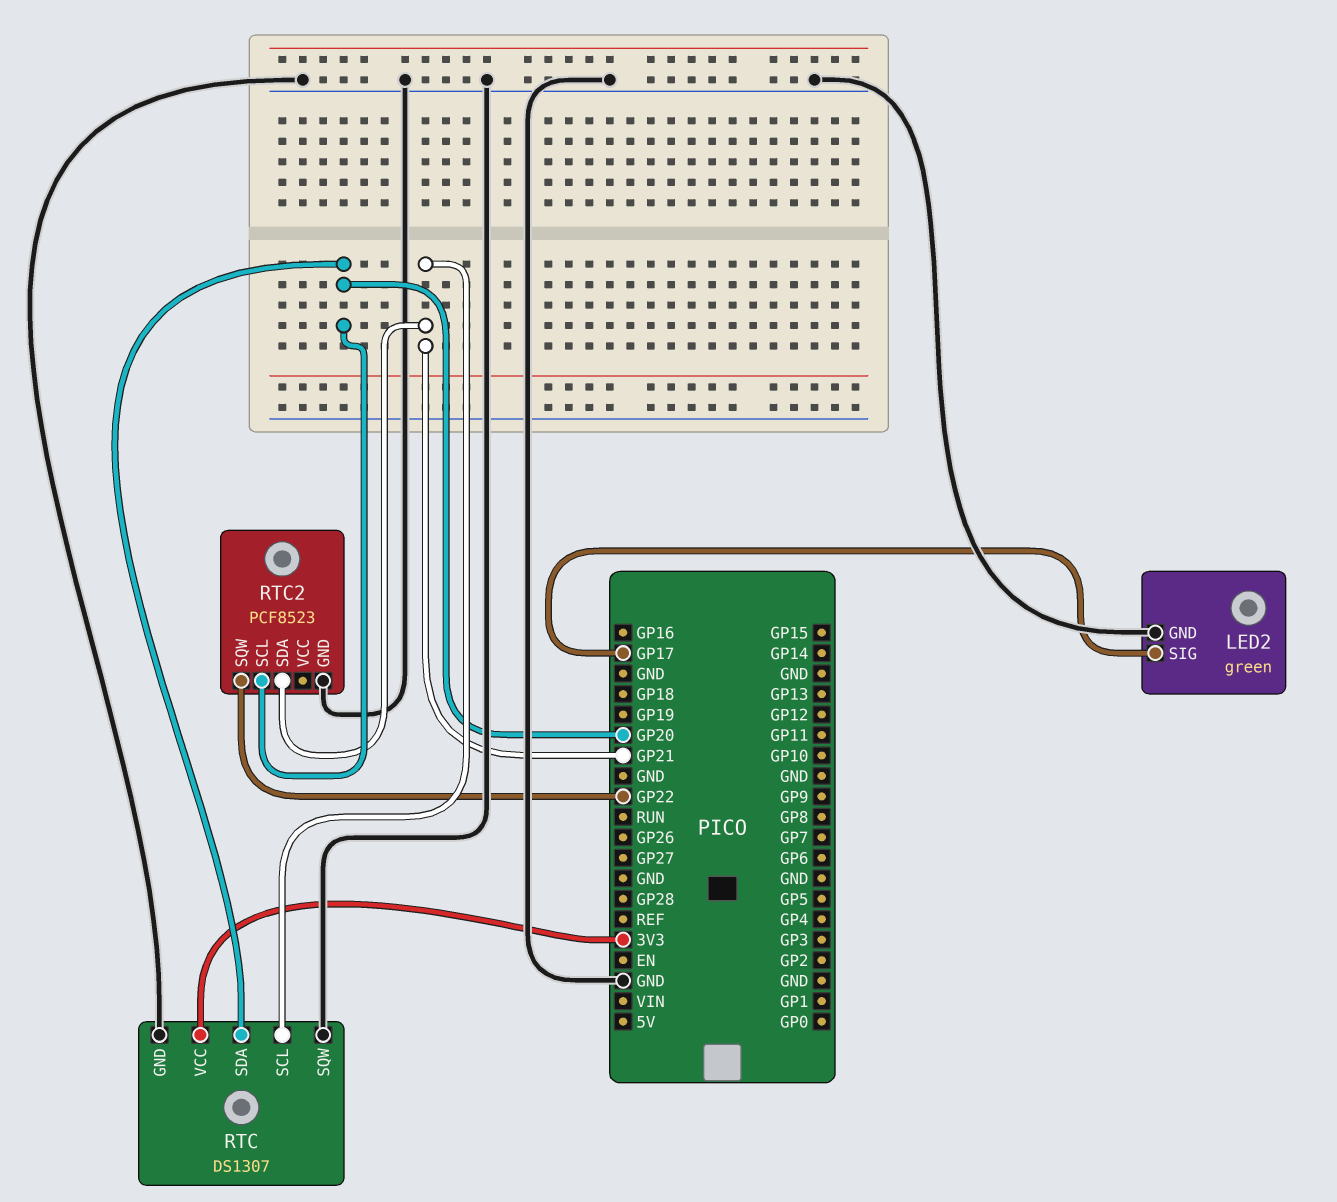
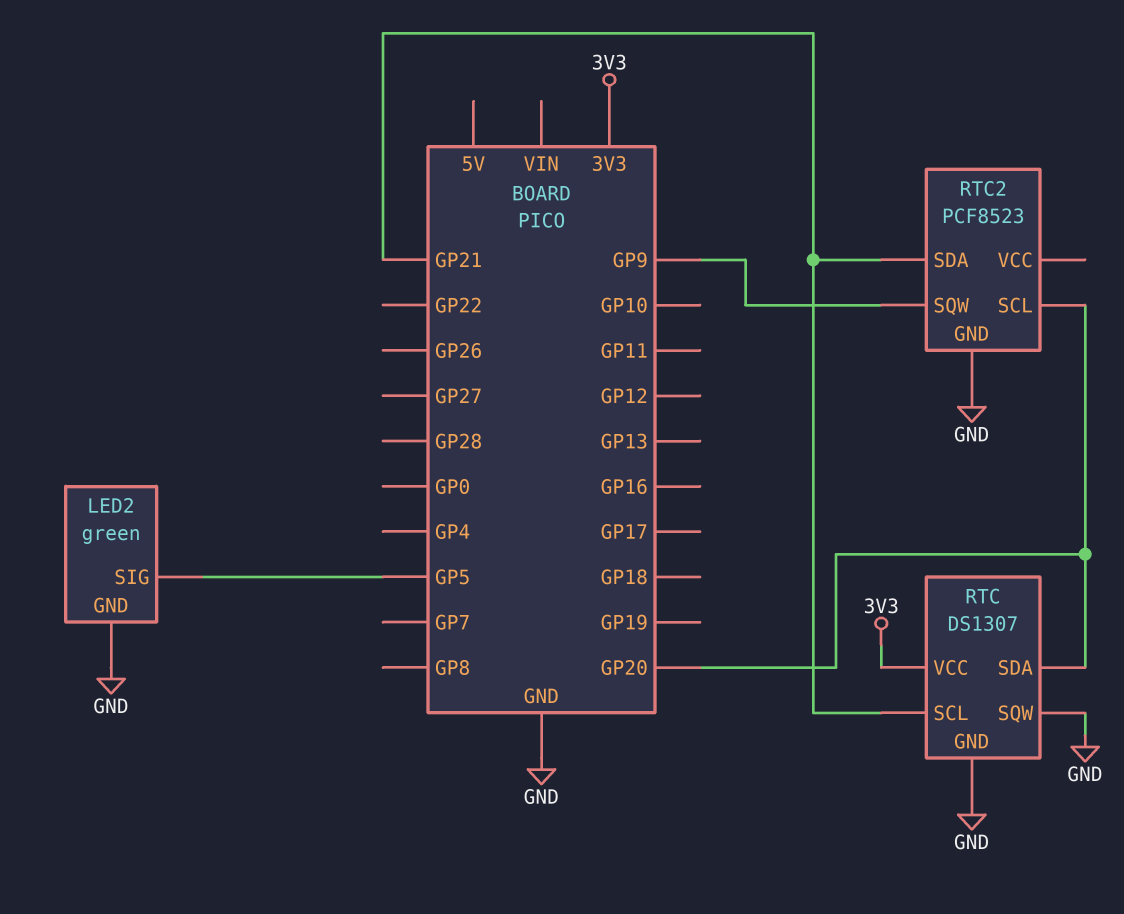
LED2 pin SIG: GP17 -> GP5
RTC2 pin SQW: GP22 -> GP9

